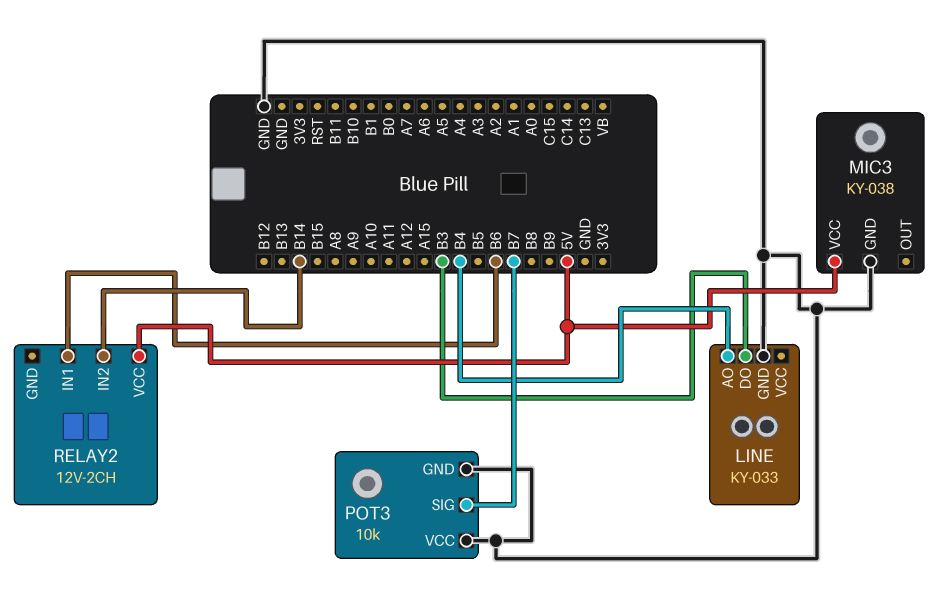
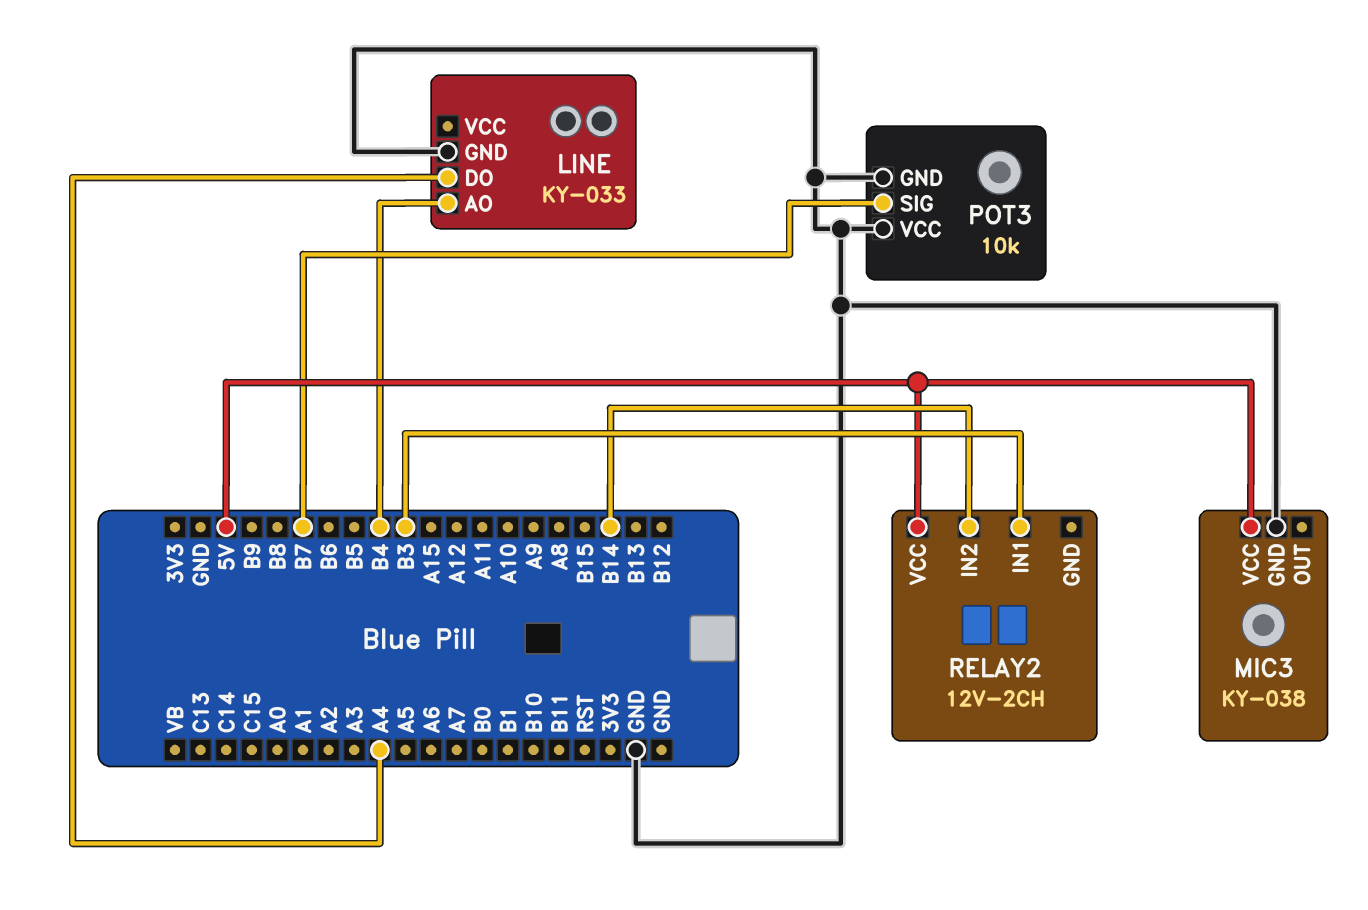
LINE pin DO: B3 -> A4
RELAY2 pin IN1: B6 -> B3

